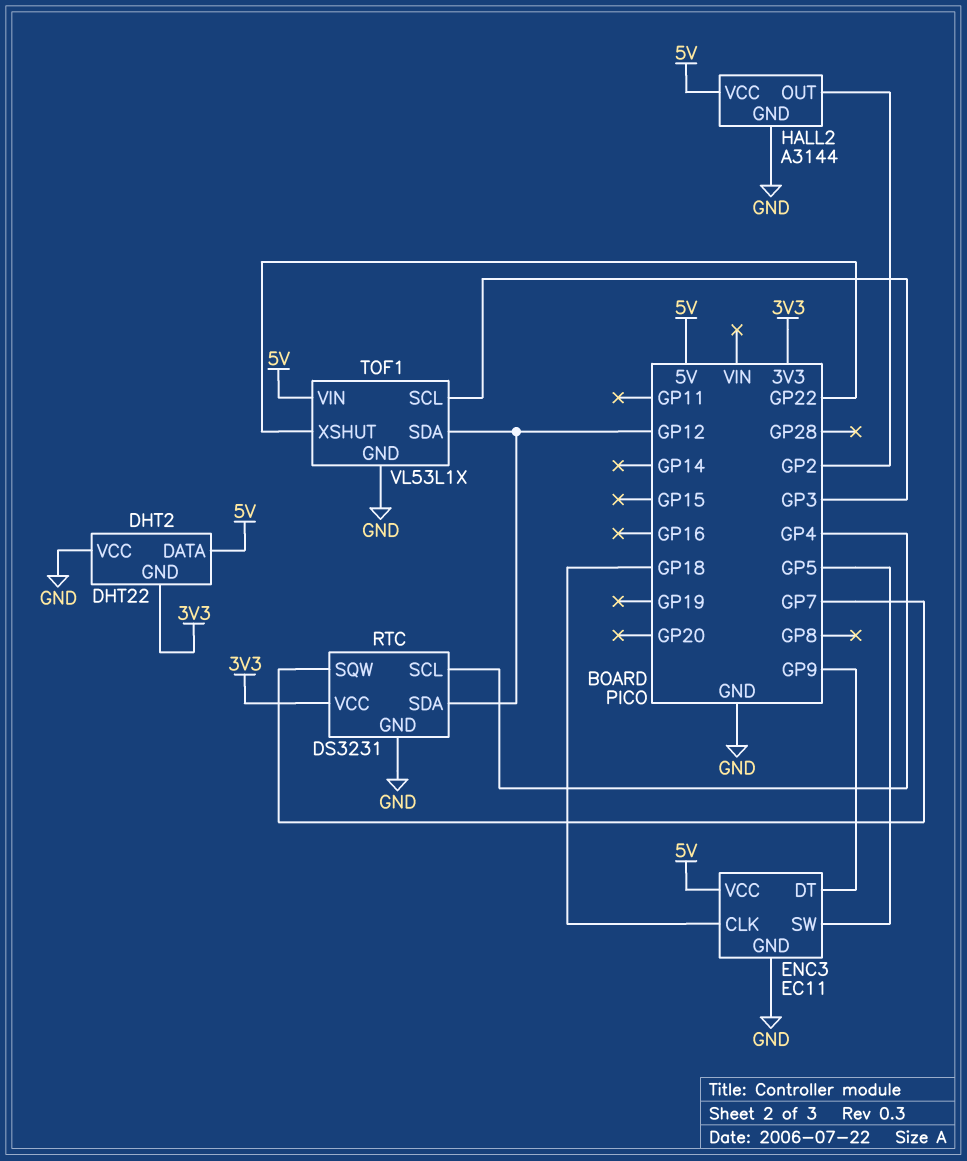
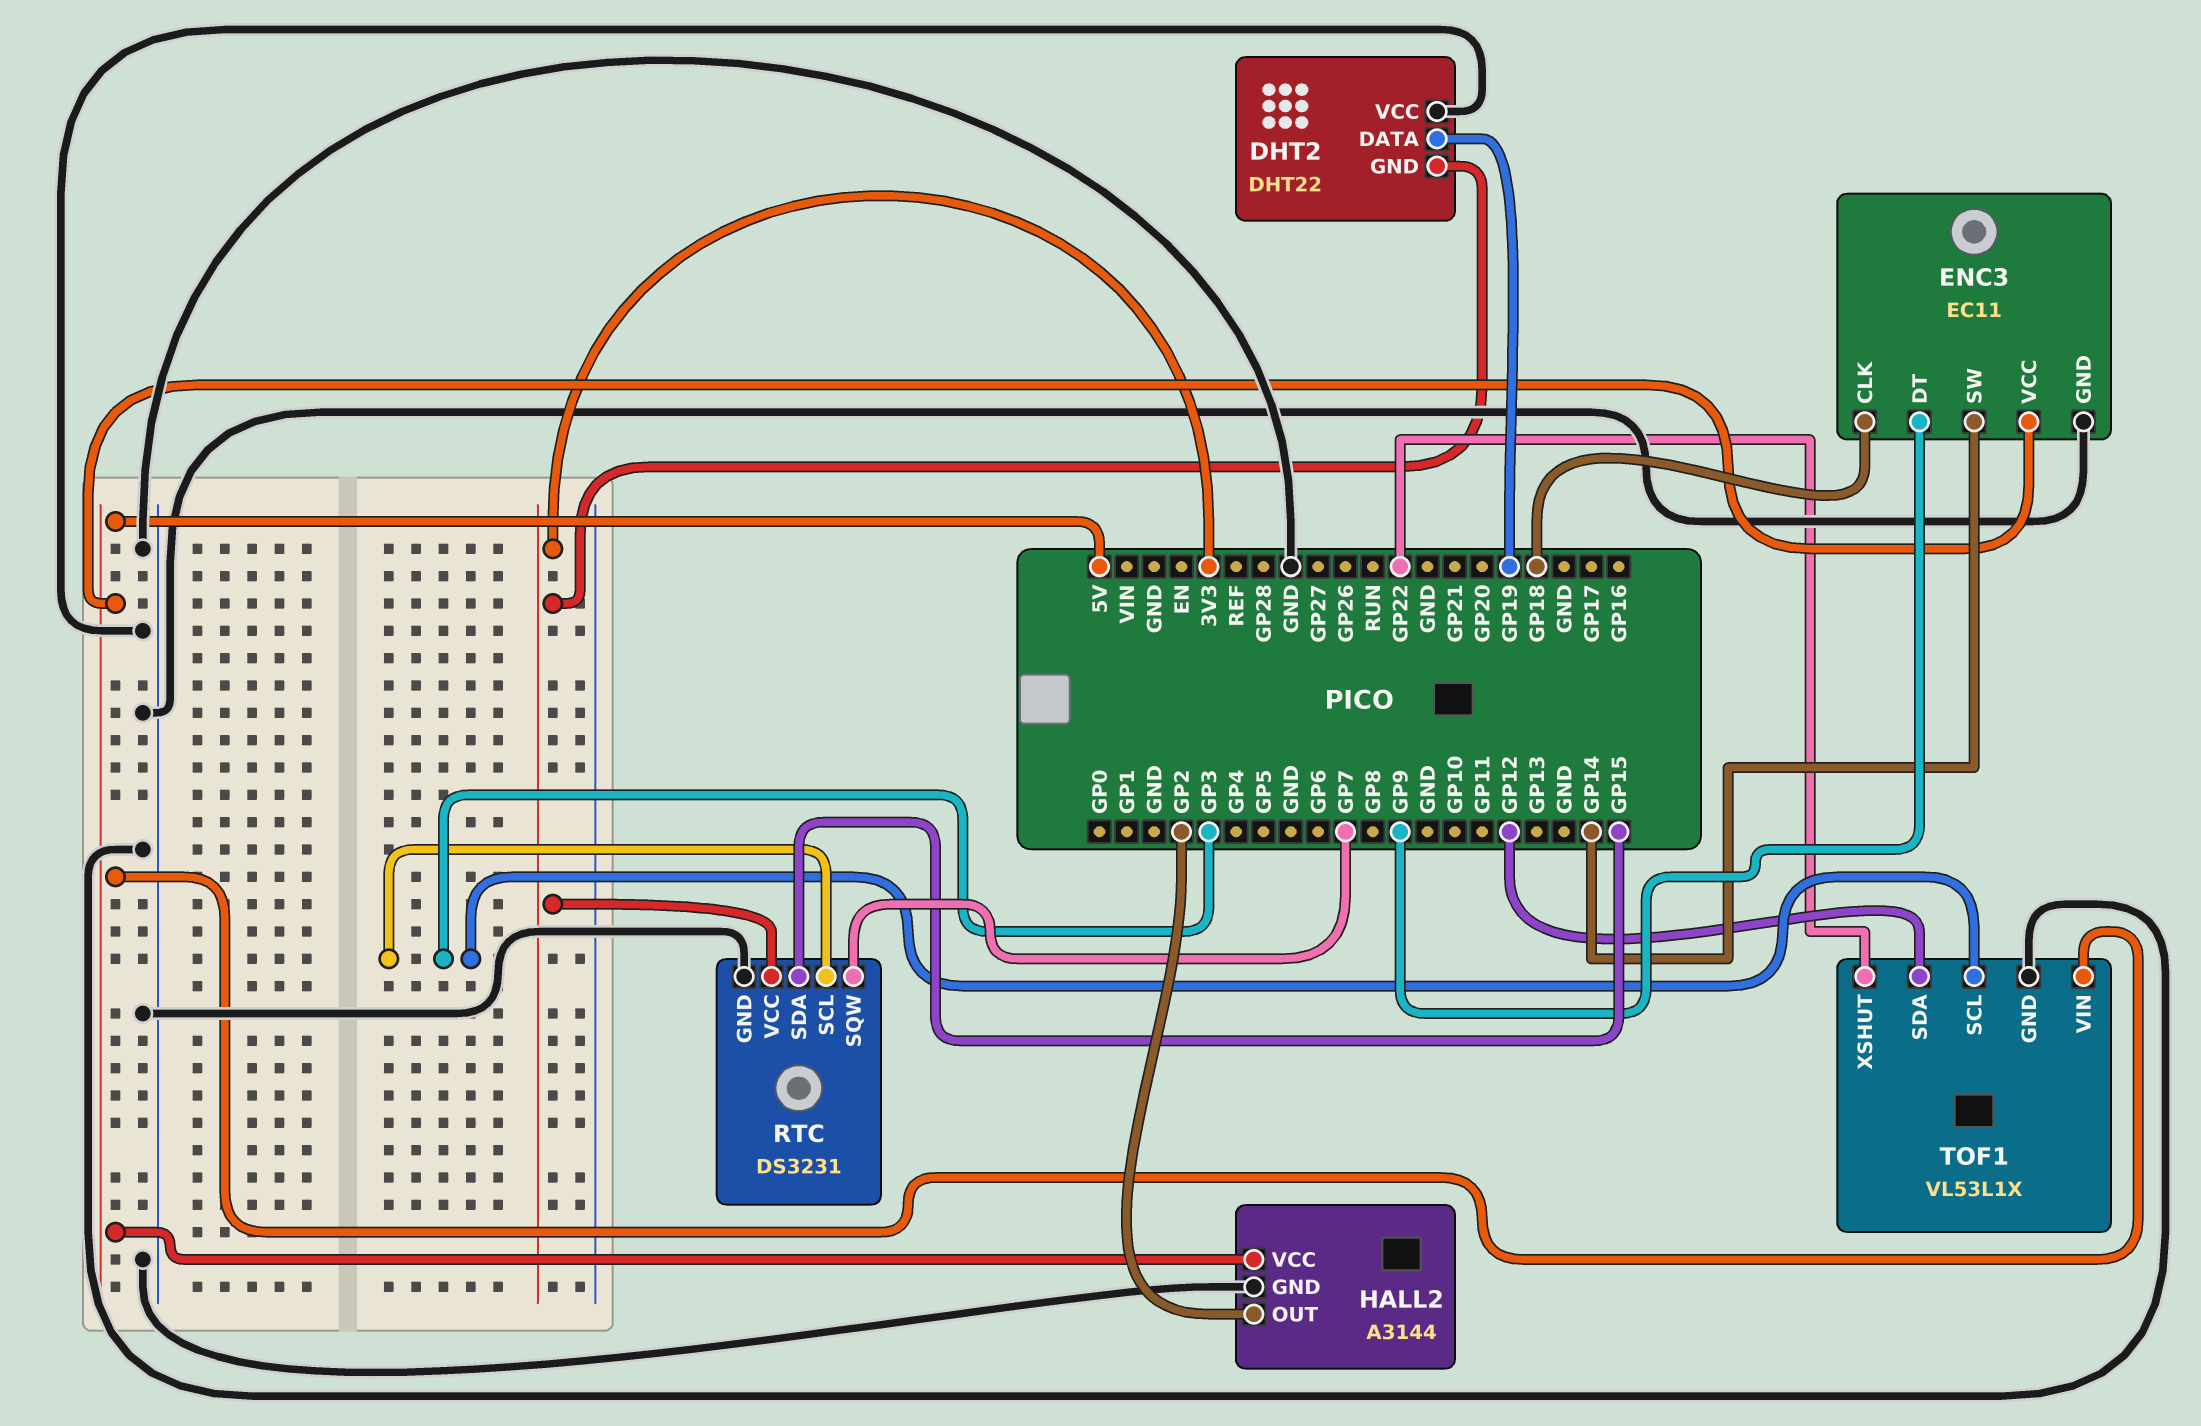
DHT2 pin DATA: 5V -> GP19
ENC3 pin SW: GP5 -> GP14
RTC pin SCL: GP4 -> GP3
RTC pin SDA: GP12 -> GP15

